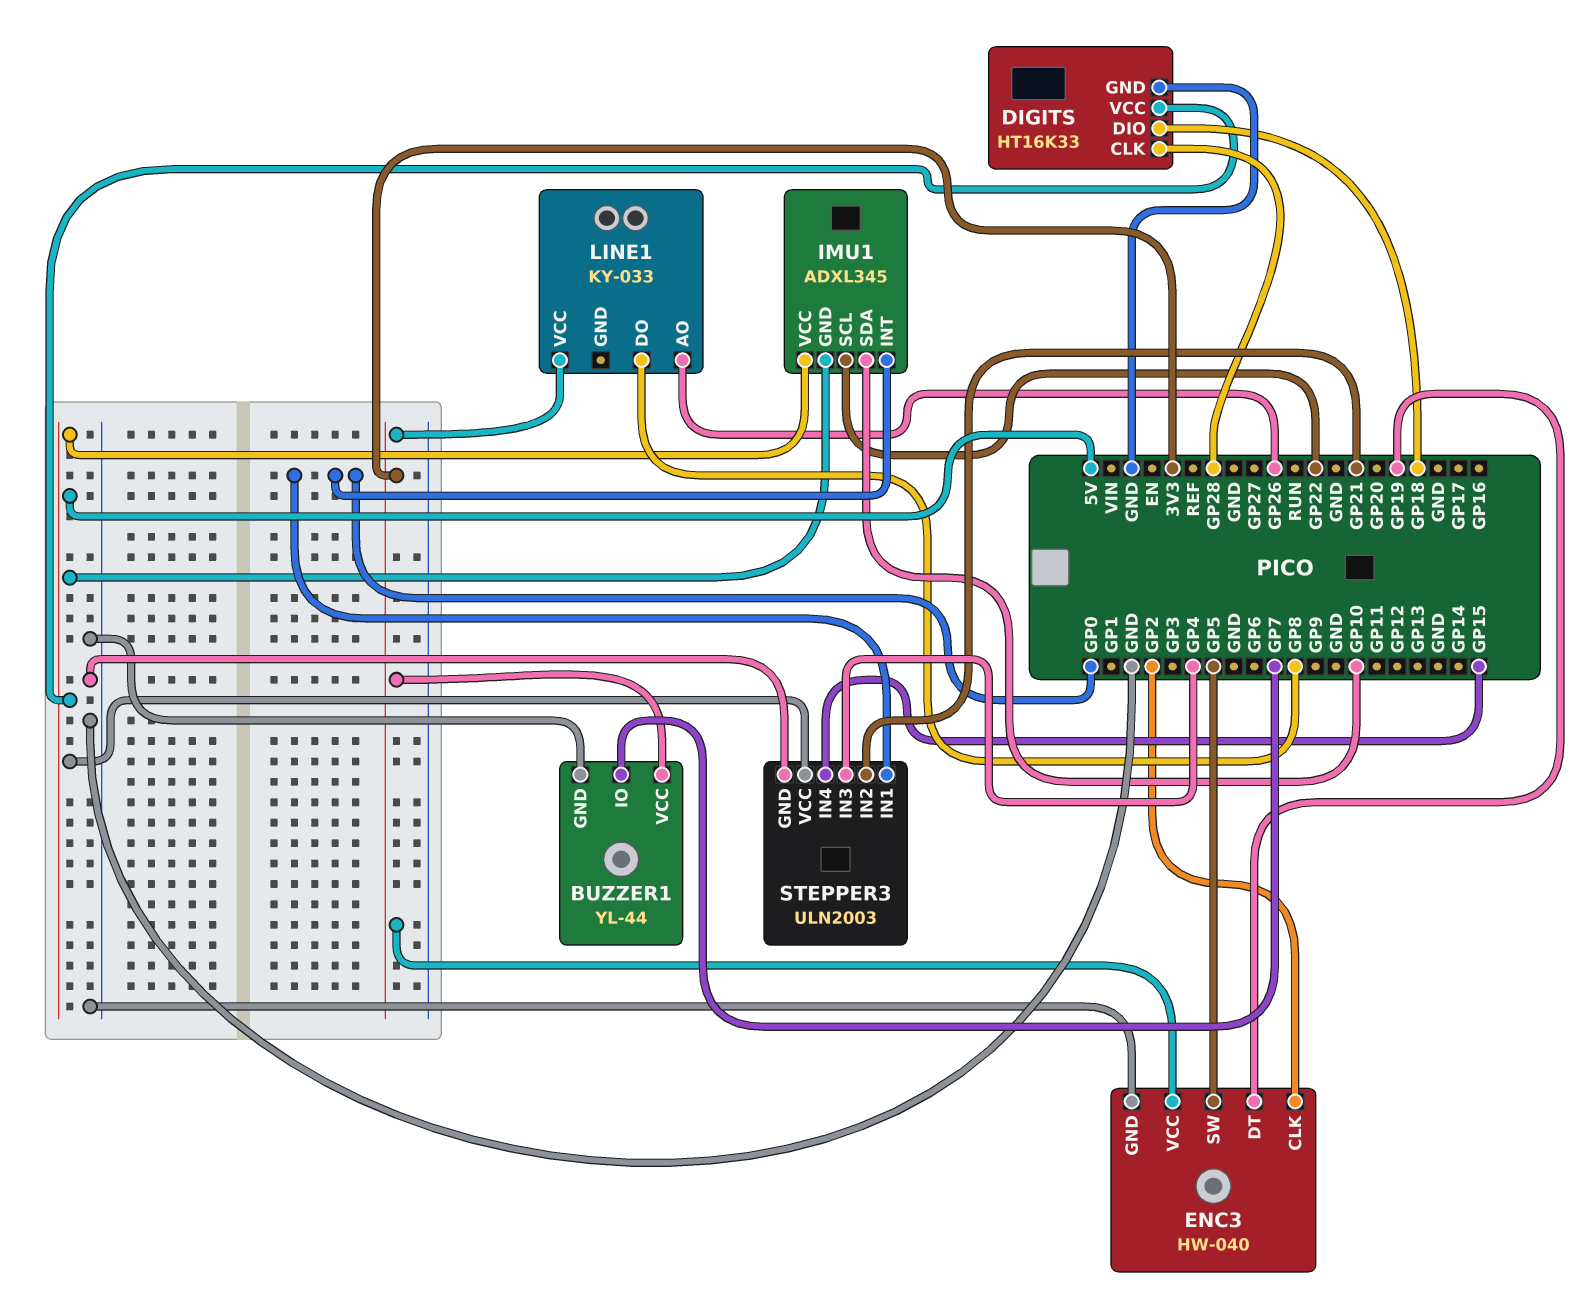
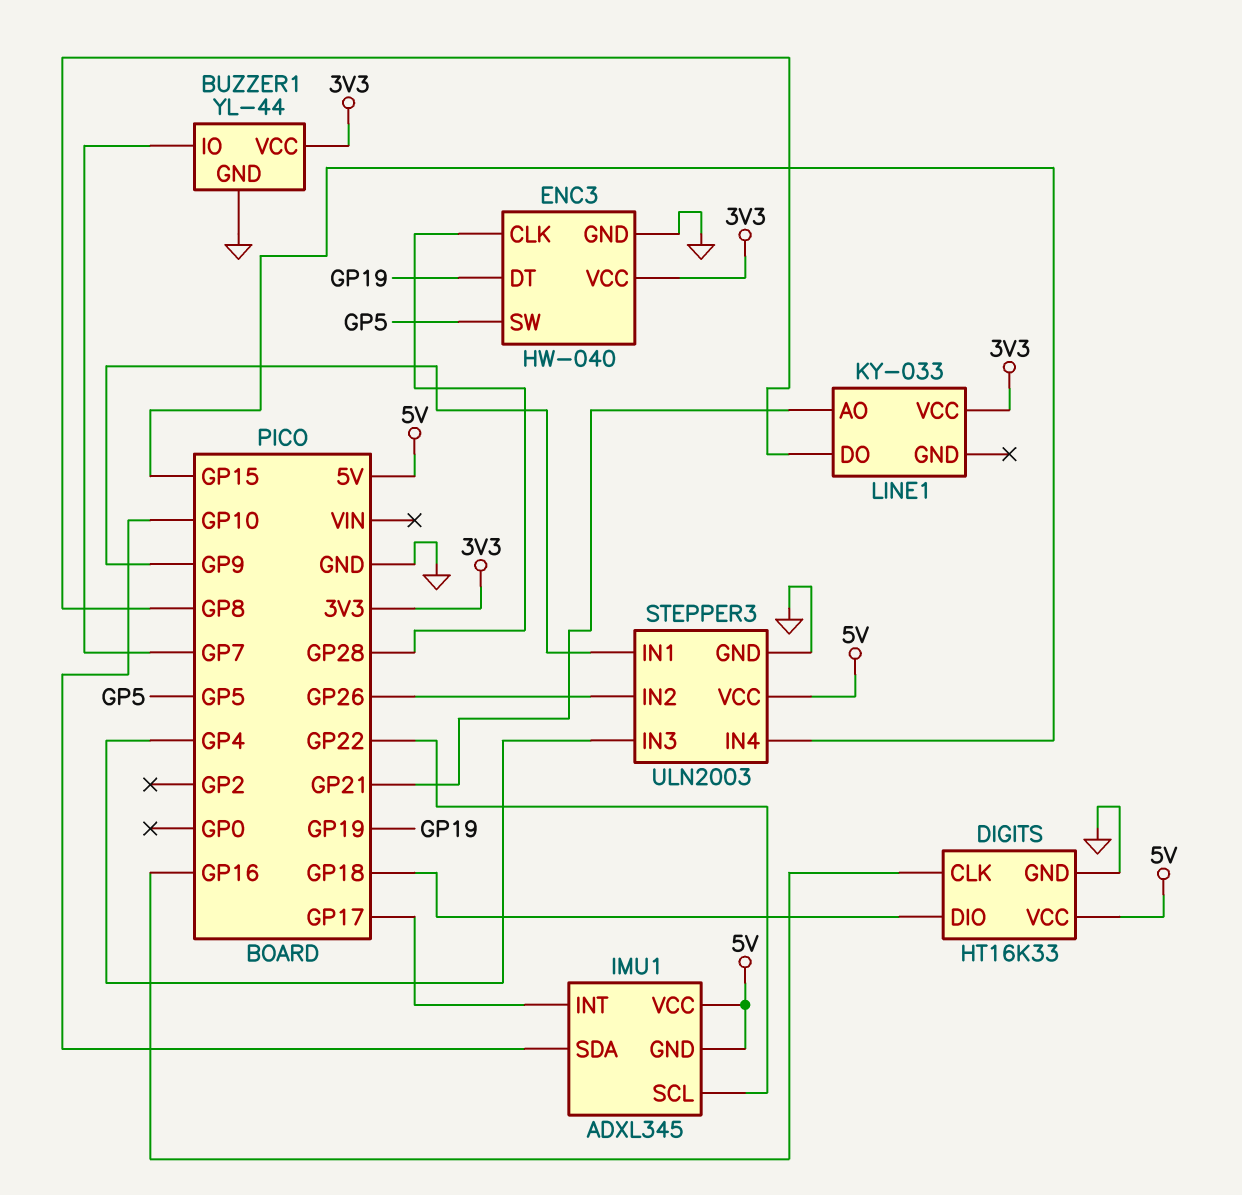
DIGITS pin CLK: GP28 -> GP16
ENC3 pin CLK: GP2 -> GP28
IMU1 pin INT: GP0 -> GP17
LINE1 pin AO: GP26 -> GP21
STEPPER3 pin IN1: GP0 -> GP9
STEPPER3 pin IN2: GP21 -> GP26

